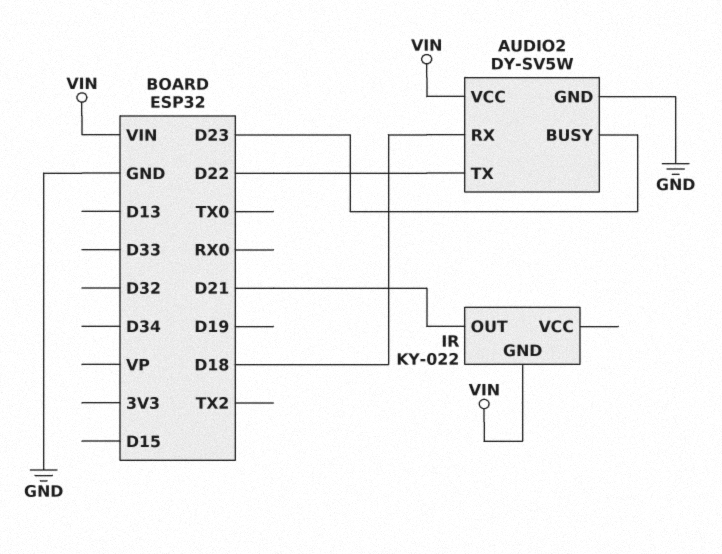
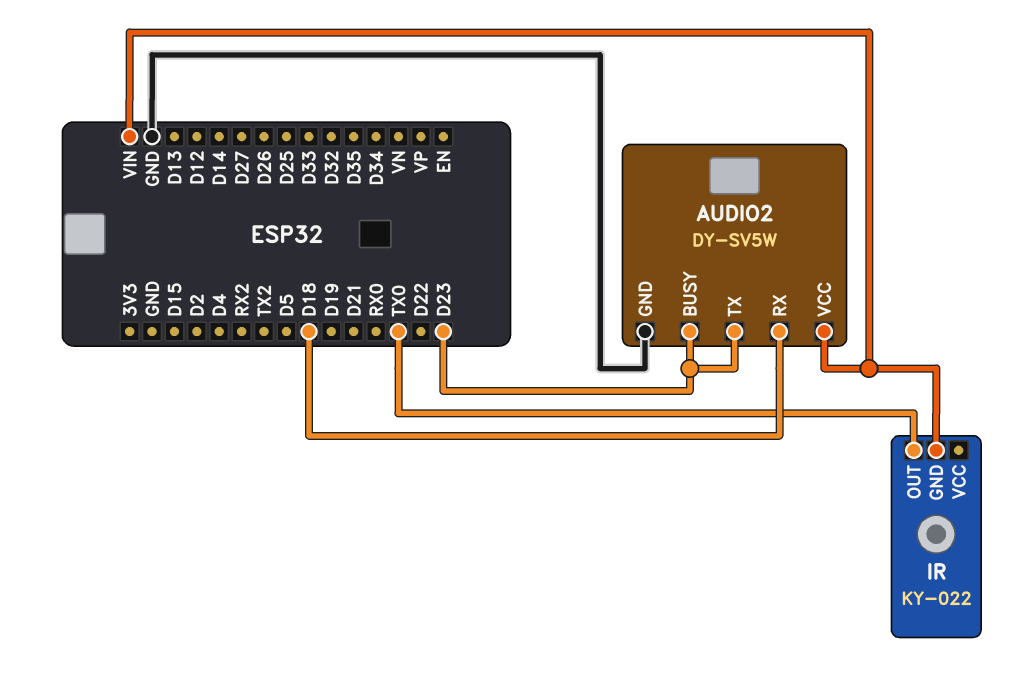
AUDIO2 pin TX: D22 -> D23
IR pin OUT: D21 -> TX0

